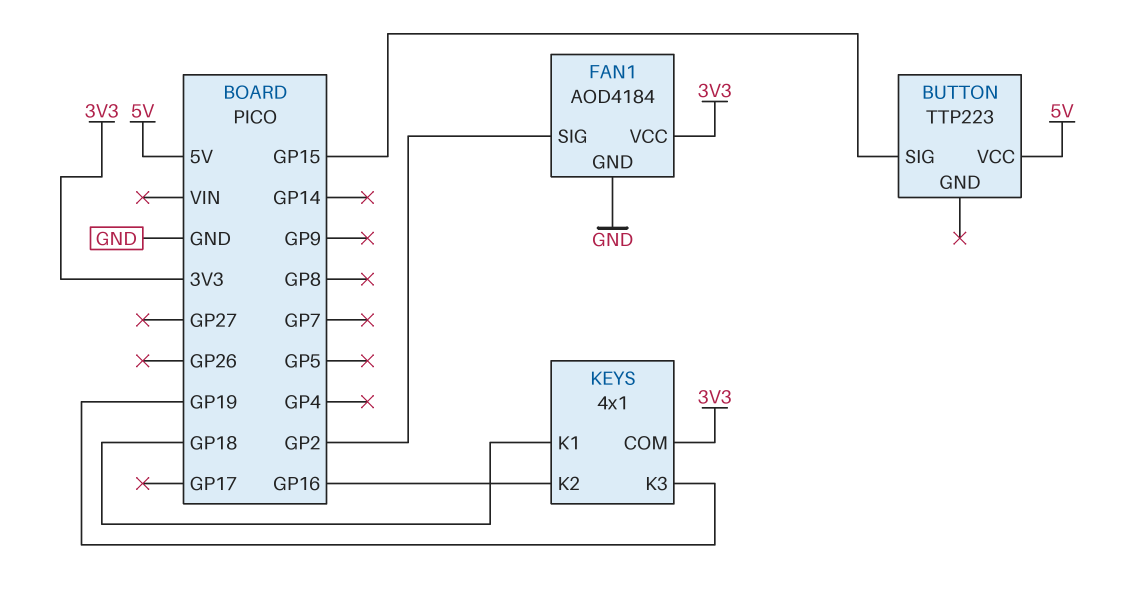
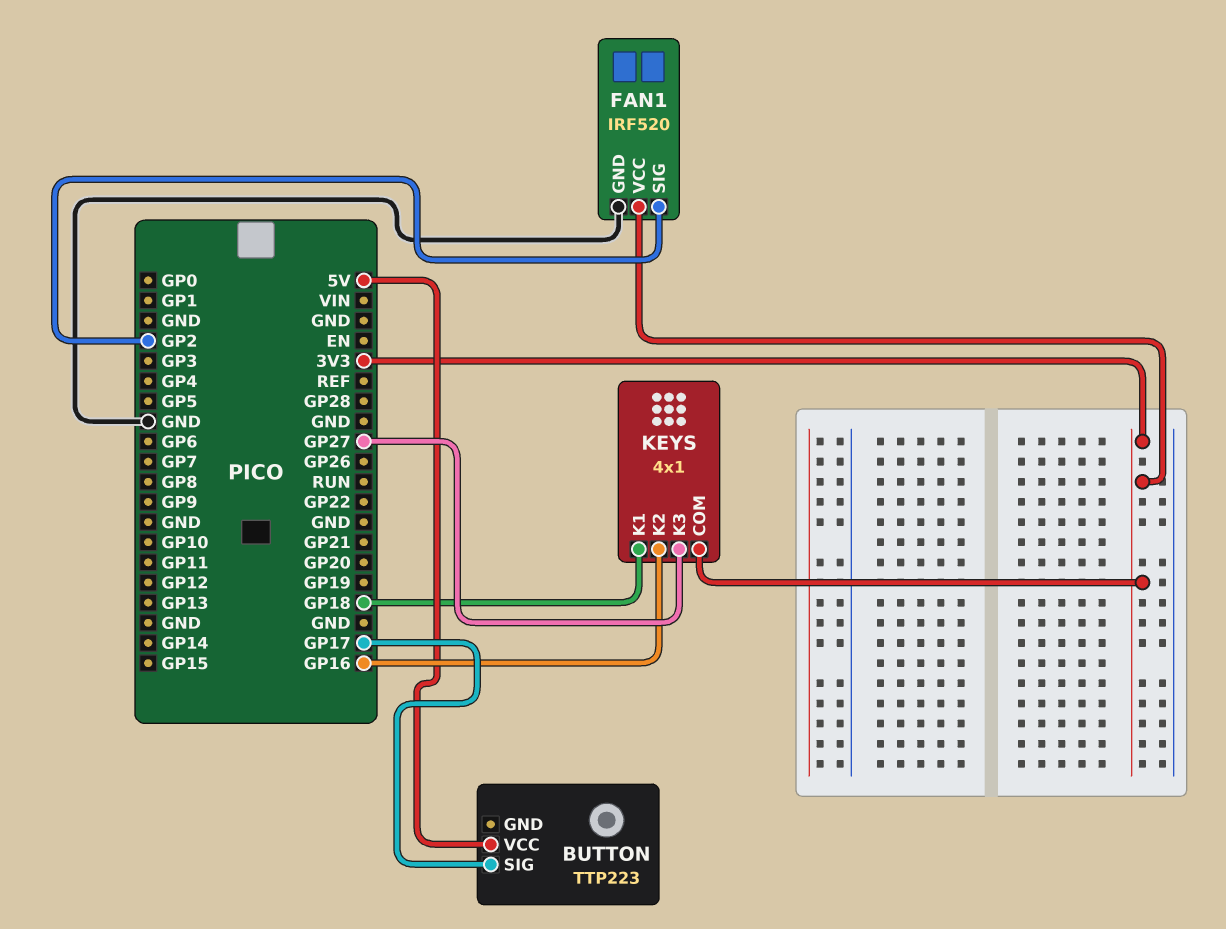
BUTTON pin SIG: GP15 -> GP17
FAN1: AOD4184 -> IRF520
KEYS pin K3: GP19 -> GP27

